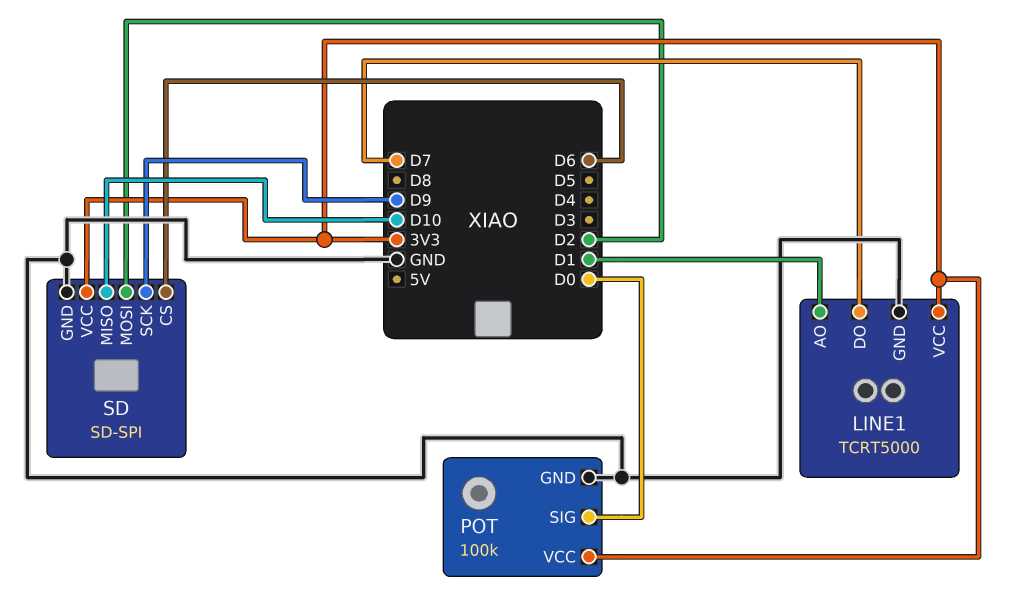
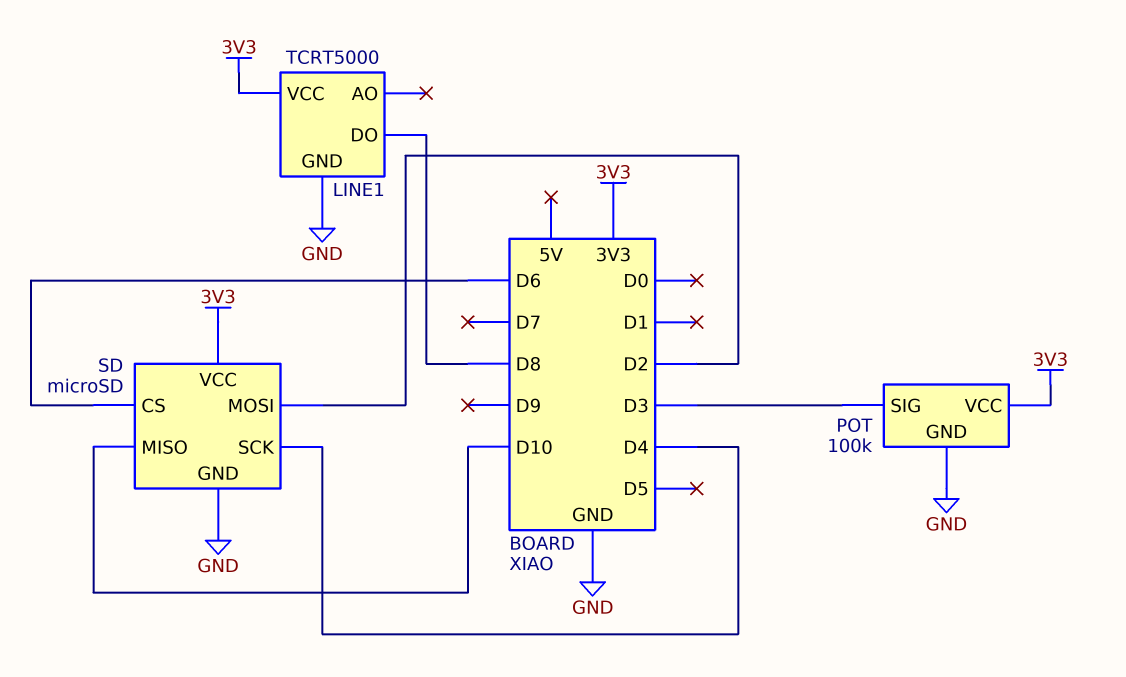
LINE1 pin AO: D1 -> none
LINE1 pin DO: D7 -> D8
POT pin SIG: D0 -> D3
SD: SD-SPI -> microSD
SD pin SCK: D9 -> D4

